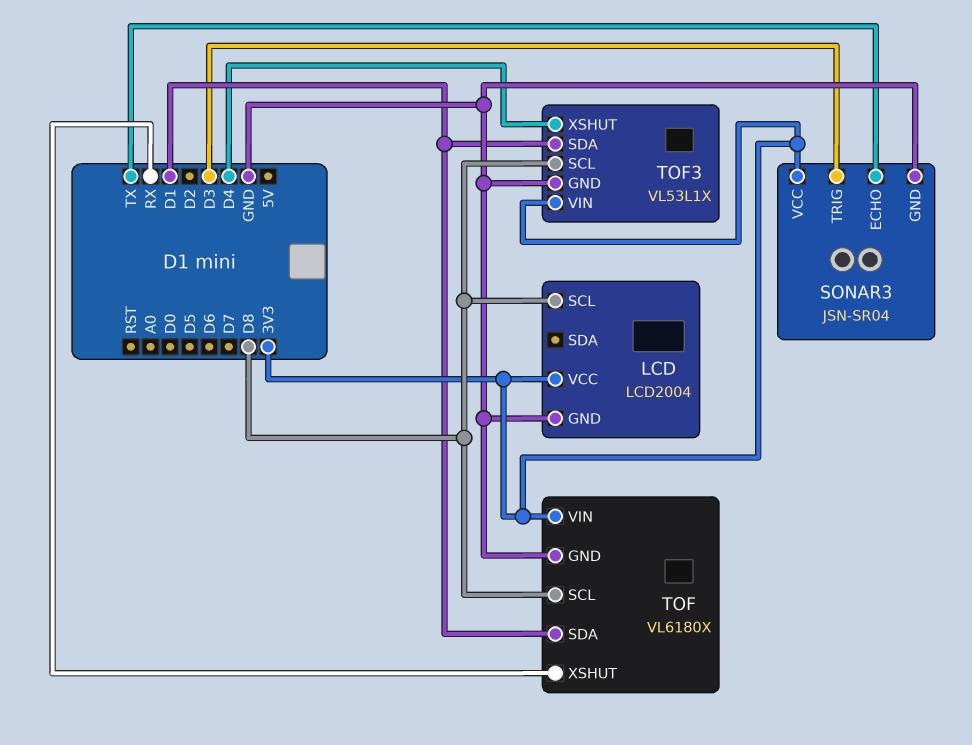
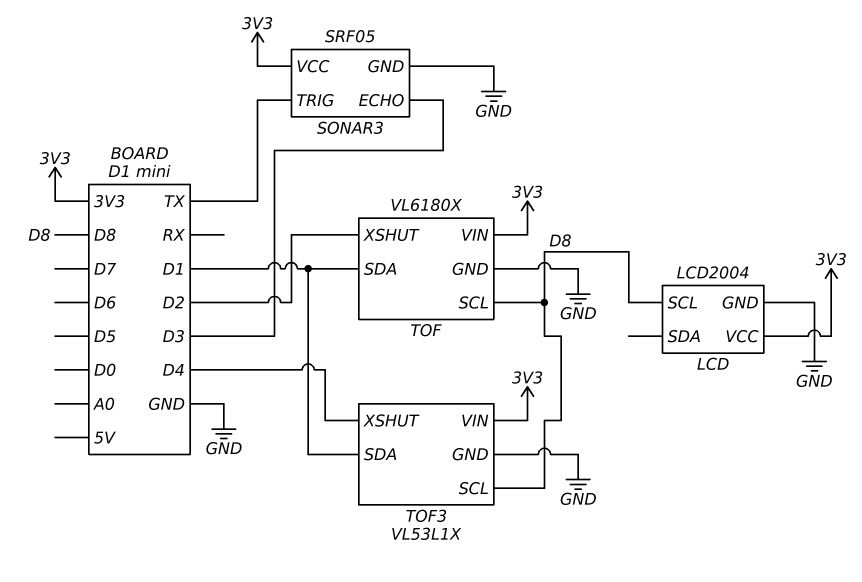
SONAR3: JSN-SR04 -> SRF05
SONAR3 pin ECHO: TX -> D3
SONAR3 pin TRIG: D3 -> TX
TOF pin XSHUT: RX -> D2

